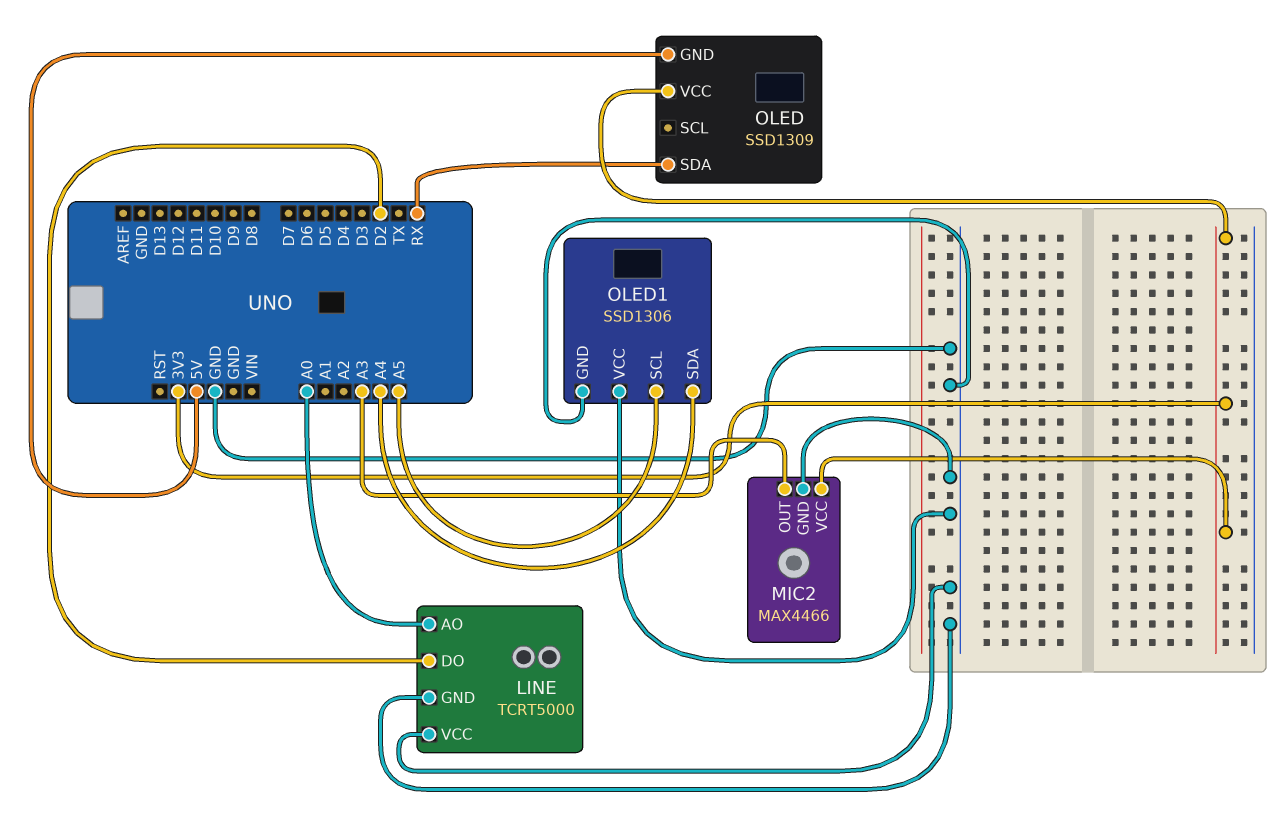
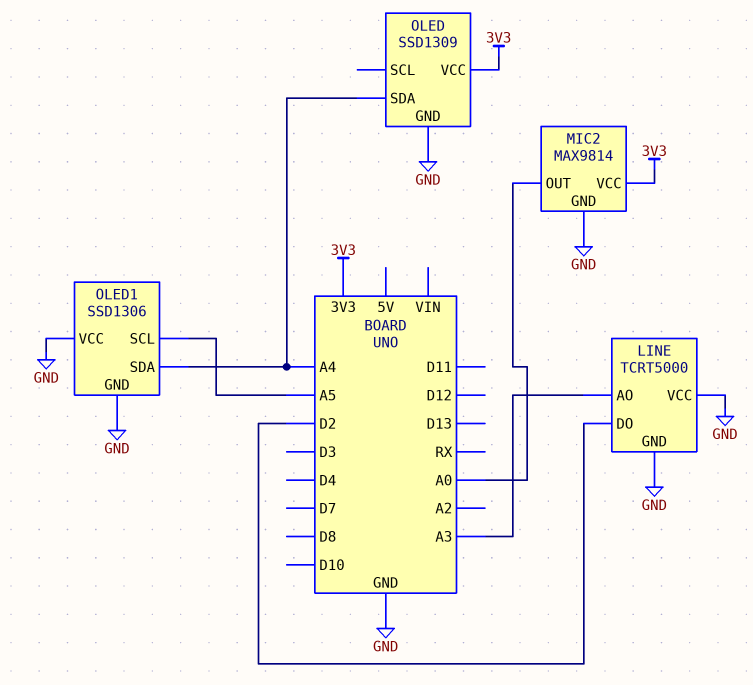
LINE pin AO: A0 -> A3
MIC2: MAX4466 -> MAX9814
MIC2 pin OUT: A3 -> A0
OLED pin GND: 5V -> GND
OLED pin SDA: RX -> A4

